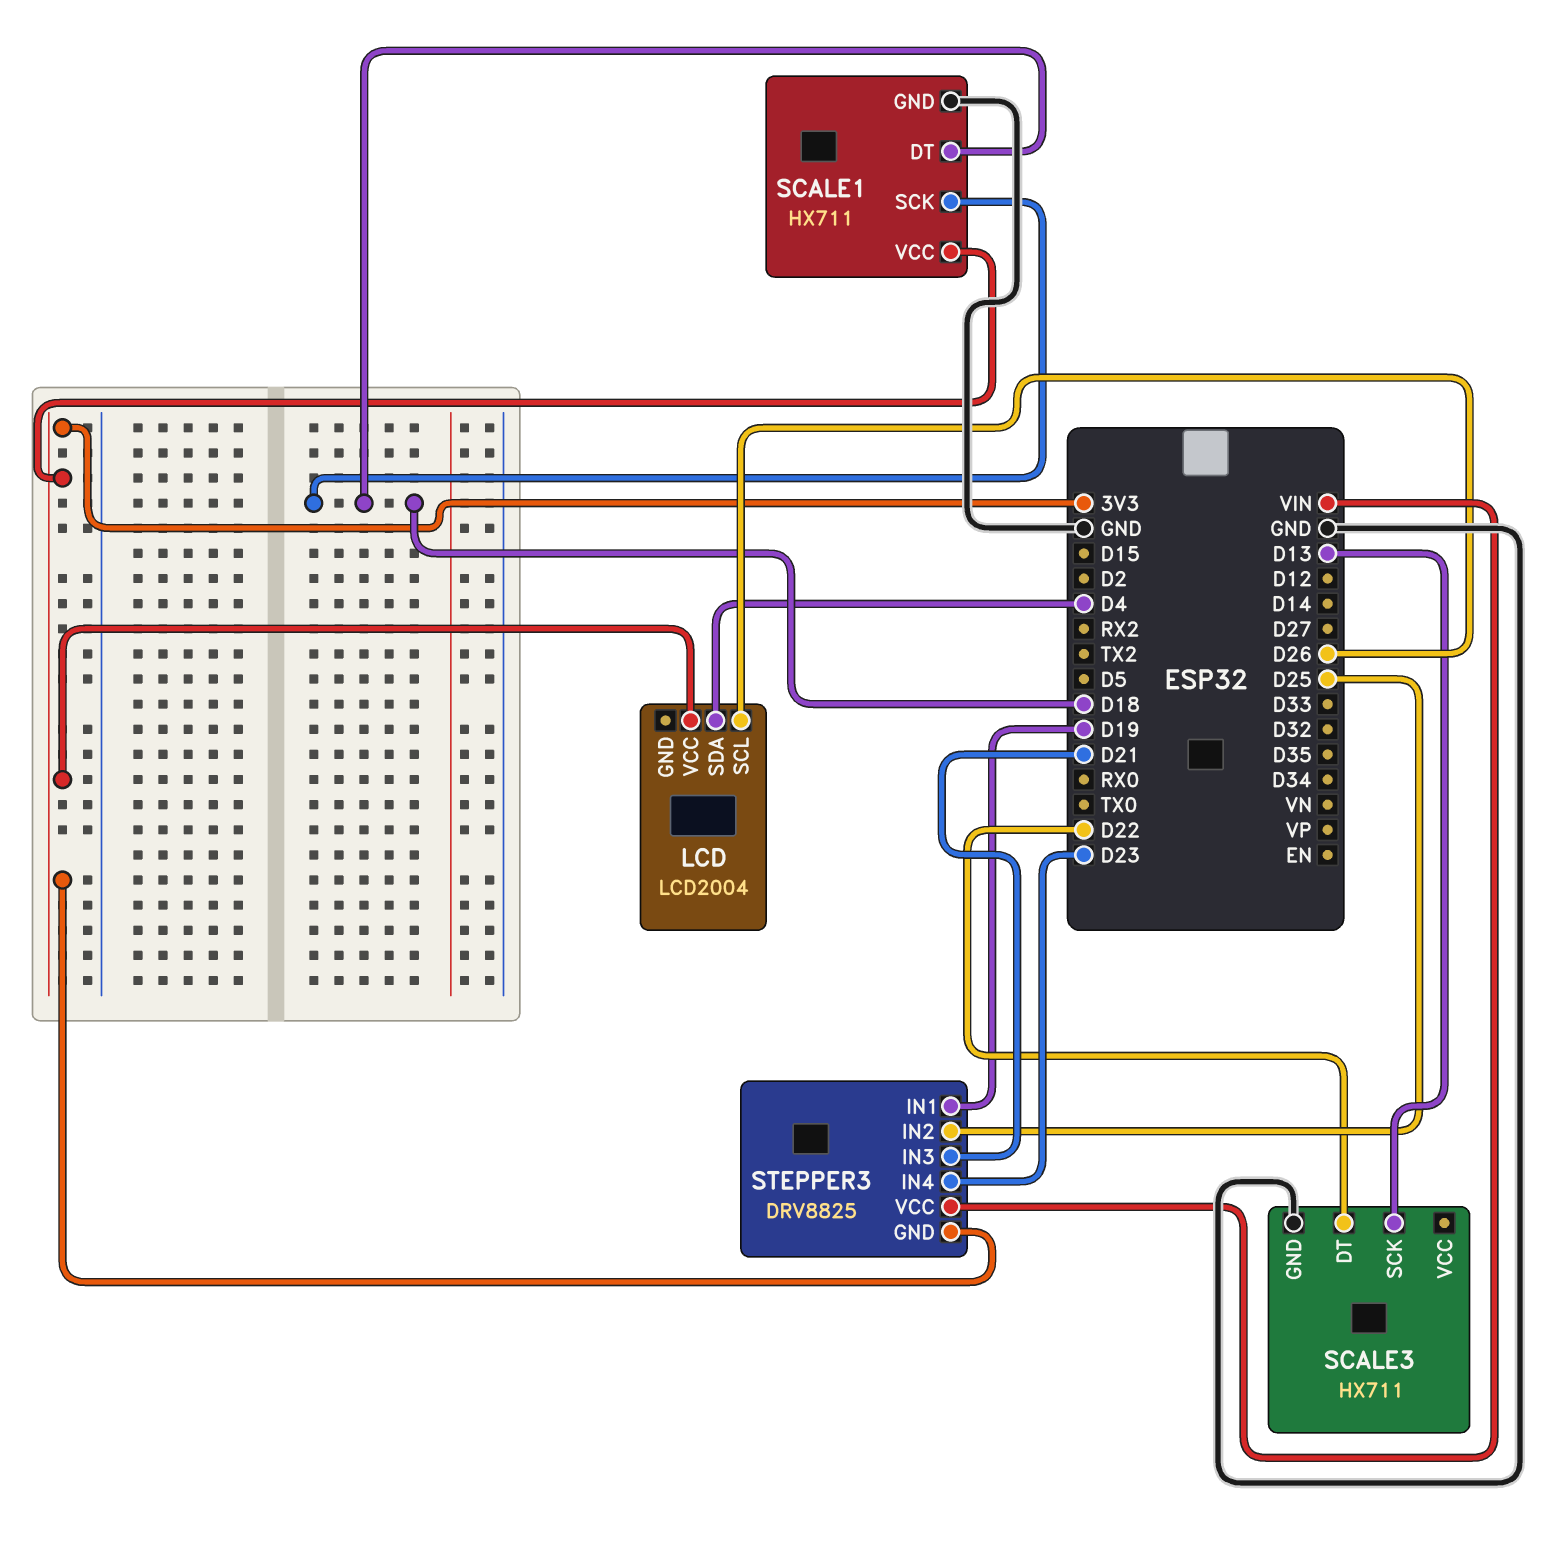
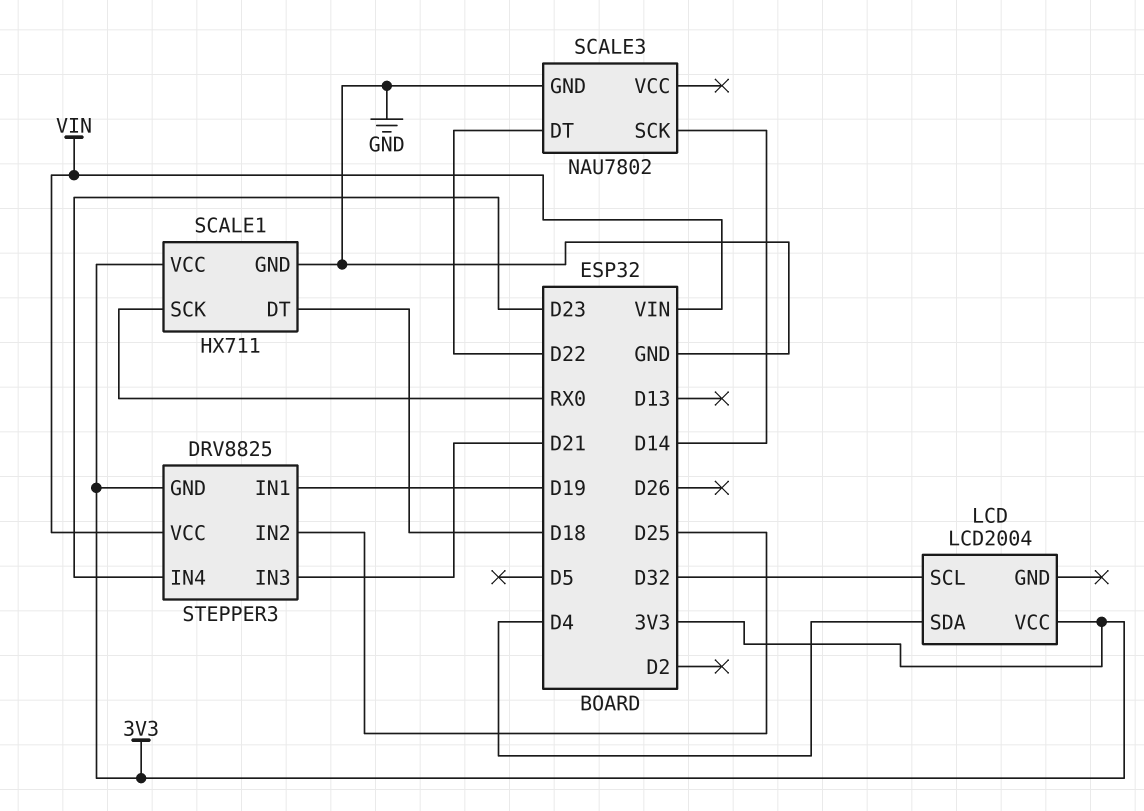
LCD pin SCL: D26 -> D32
SCALE1 pin SCK: D18 -> RX0
SCALE3: HX711 -> NAU7802
SCALE3 pin SCK: D13 -> D14

